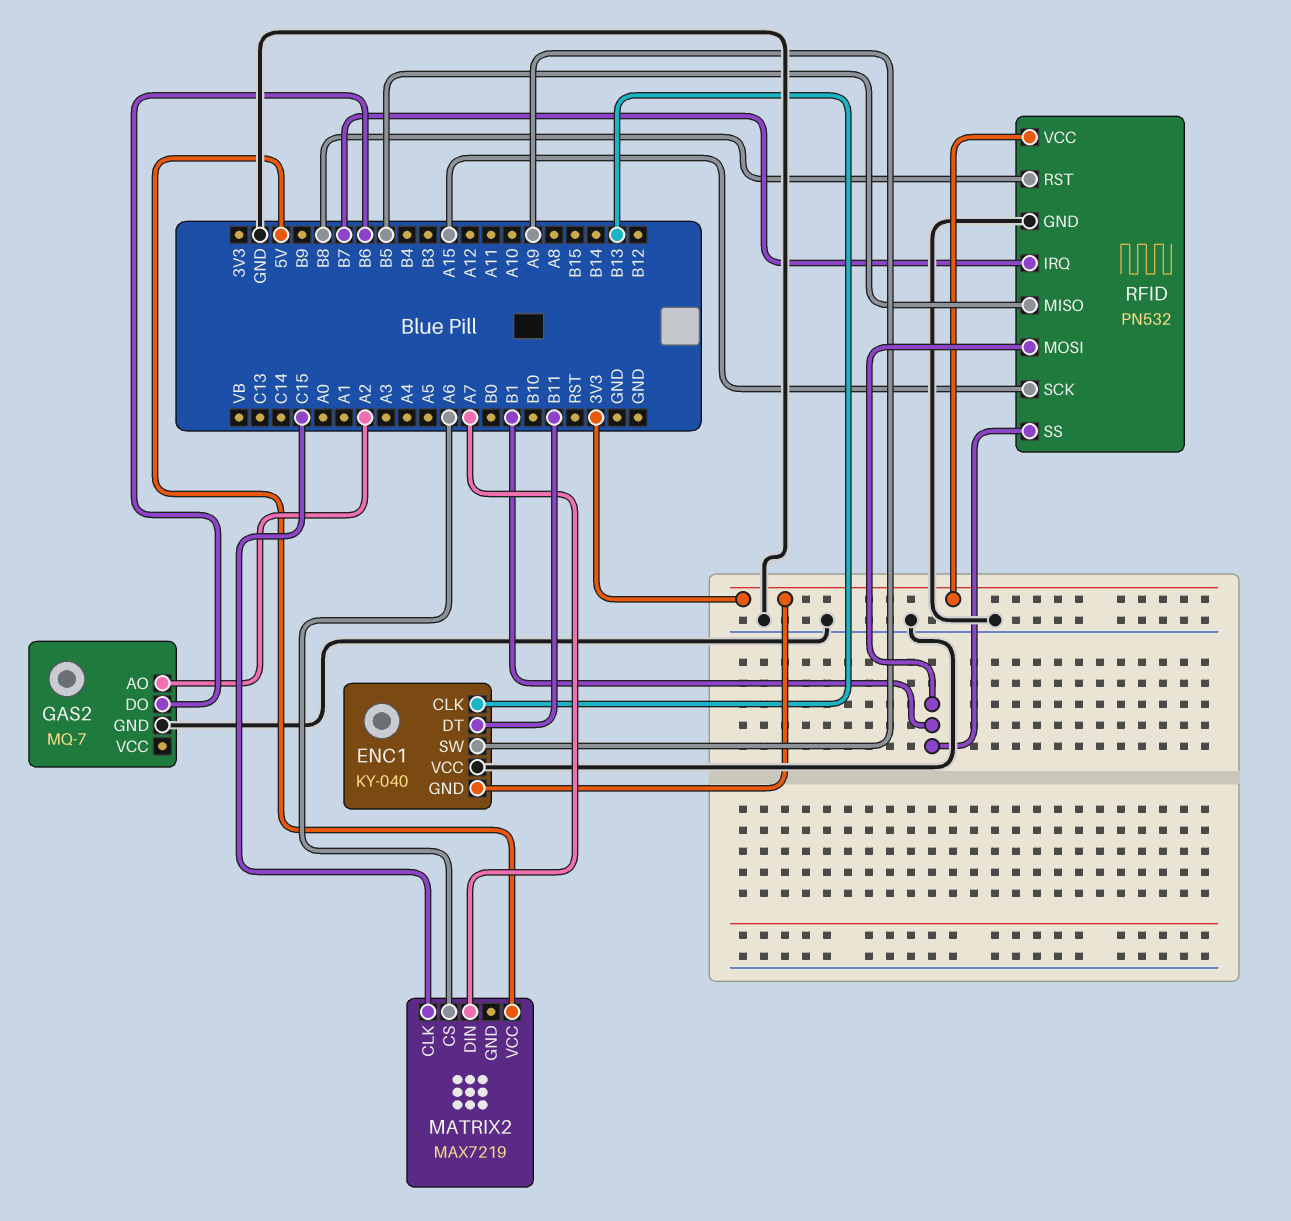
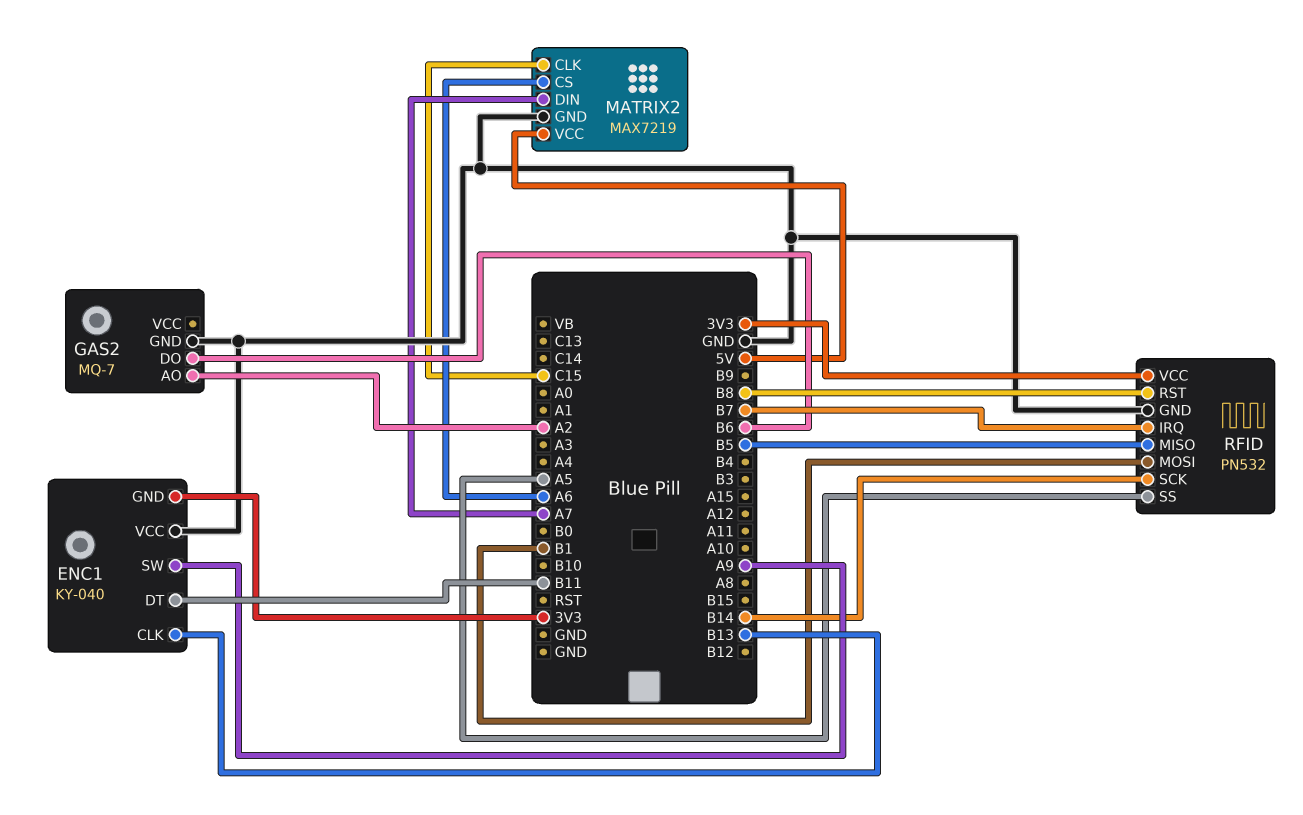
MATRIX2 pin GND: none -> GND
RFID pin SCK: A15 -> B14
RFID pin SS: B1 -> A5

